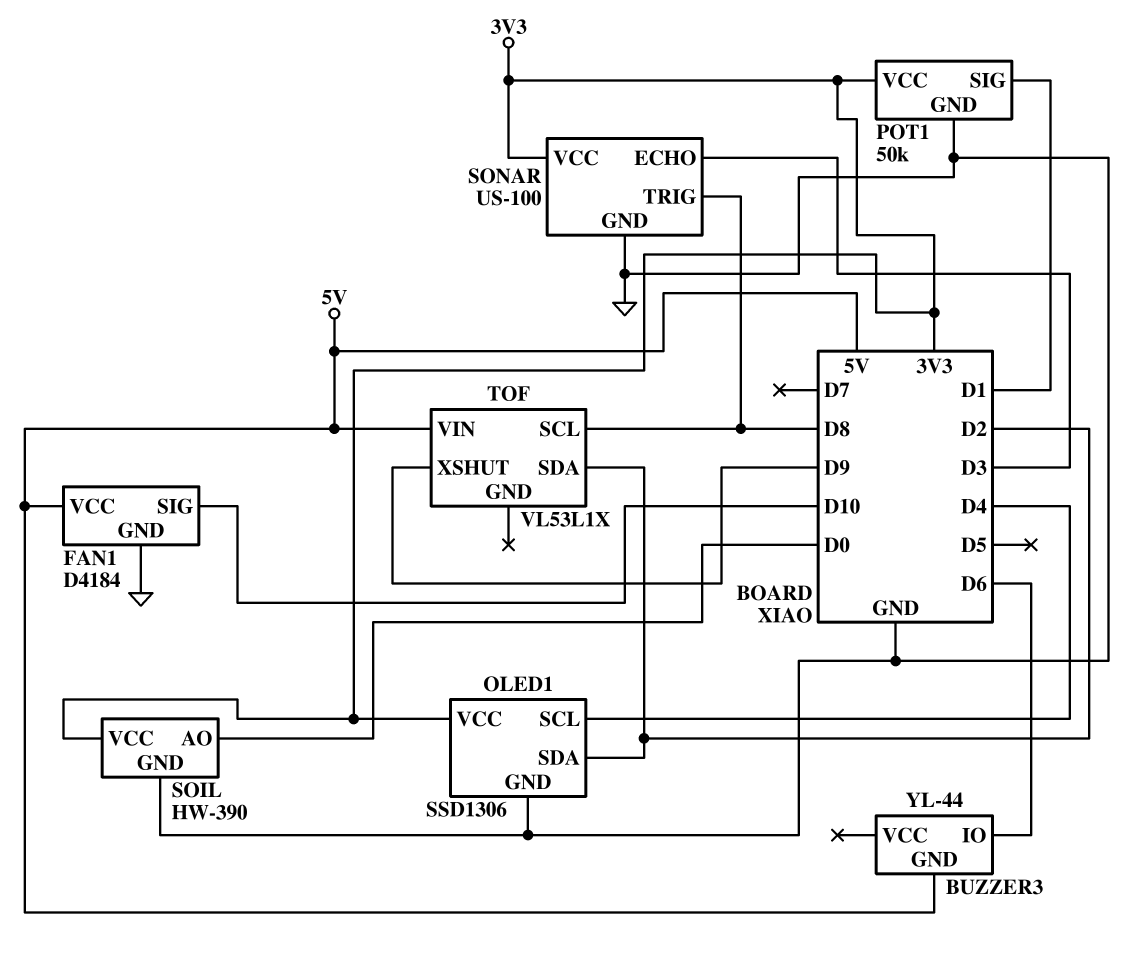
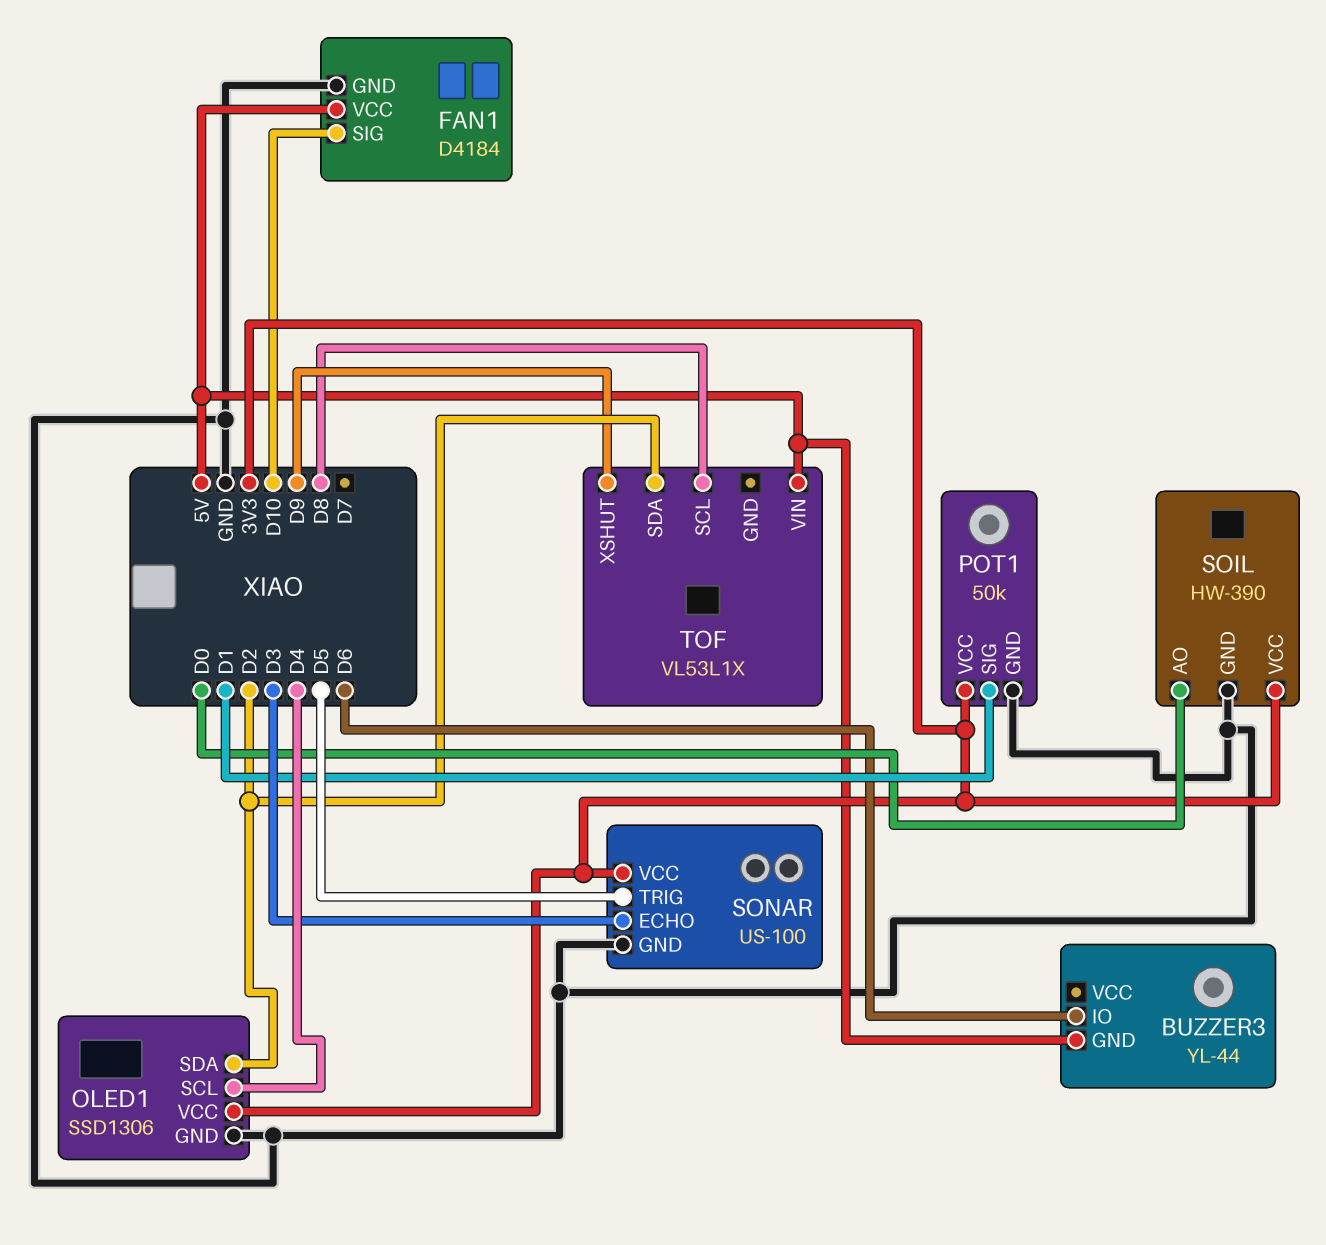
SONAR pin TRIG: D8 -> D5

